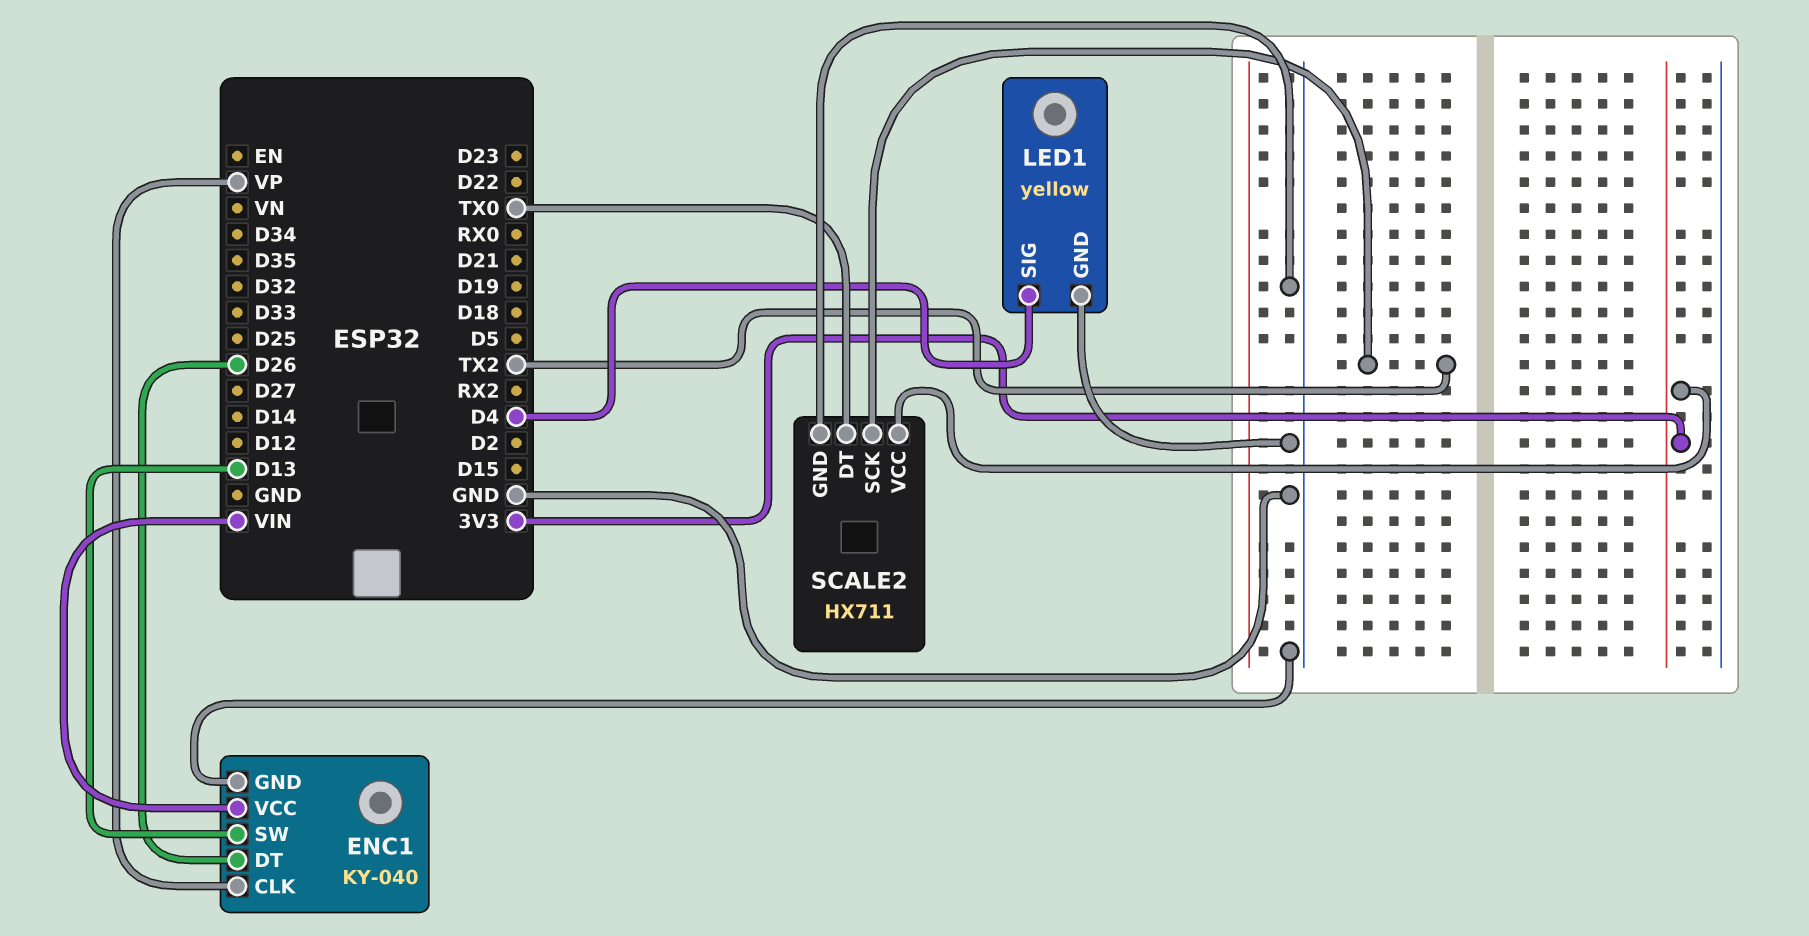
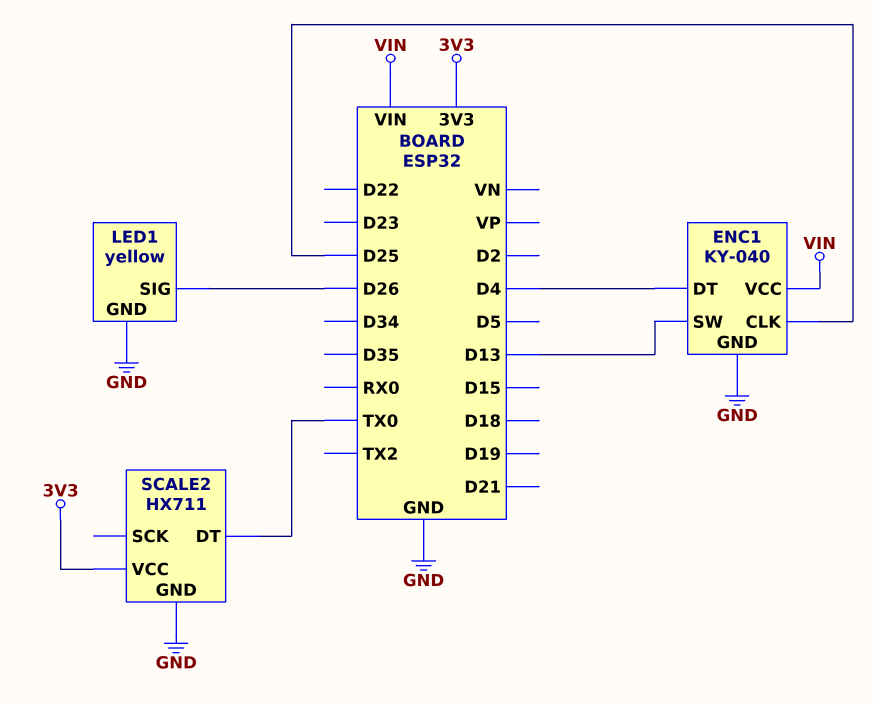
ENC1 pin CLK: VP -> D25
ENC1 pin DT: D26 -> D4
LED1 pin SIG: D4 -> D26
SCALE2 pin SCK: TX2 -> none

